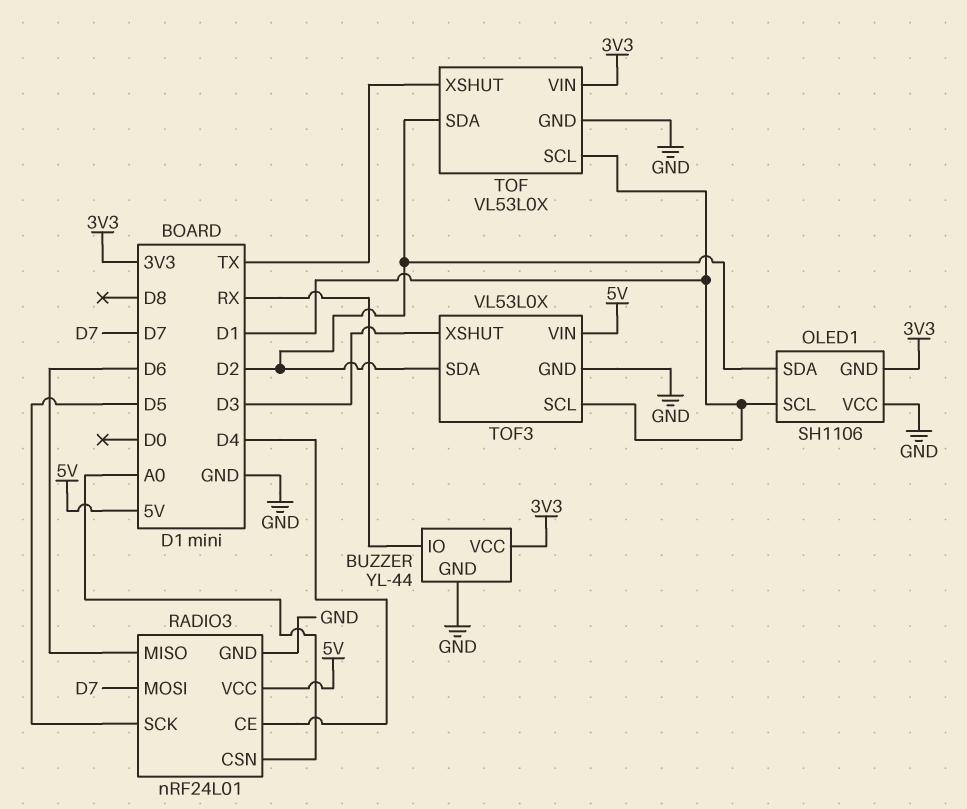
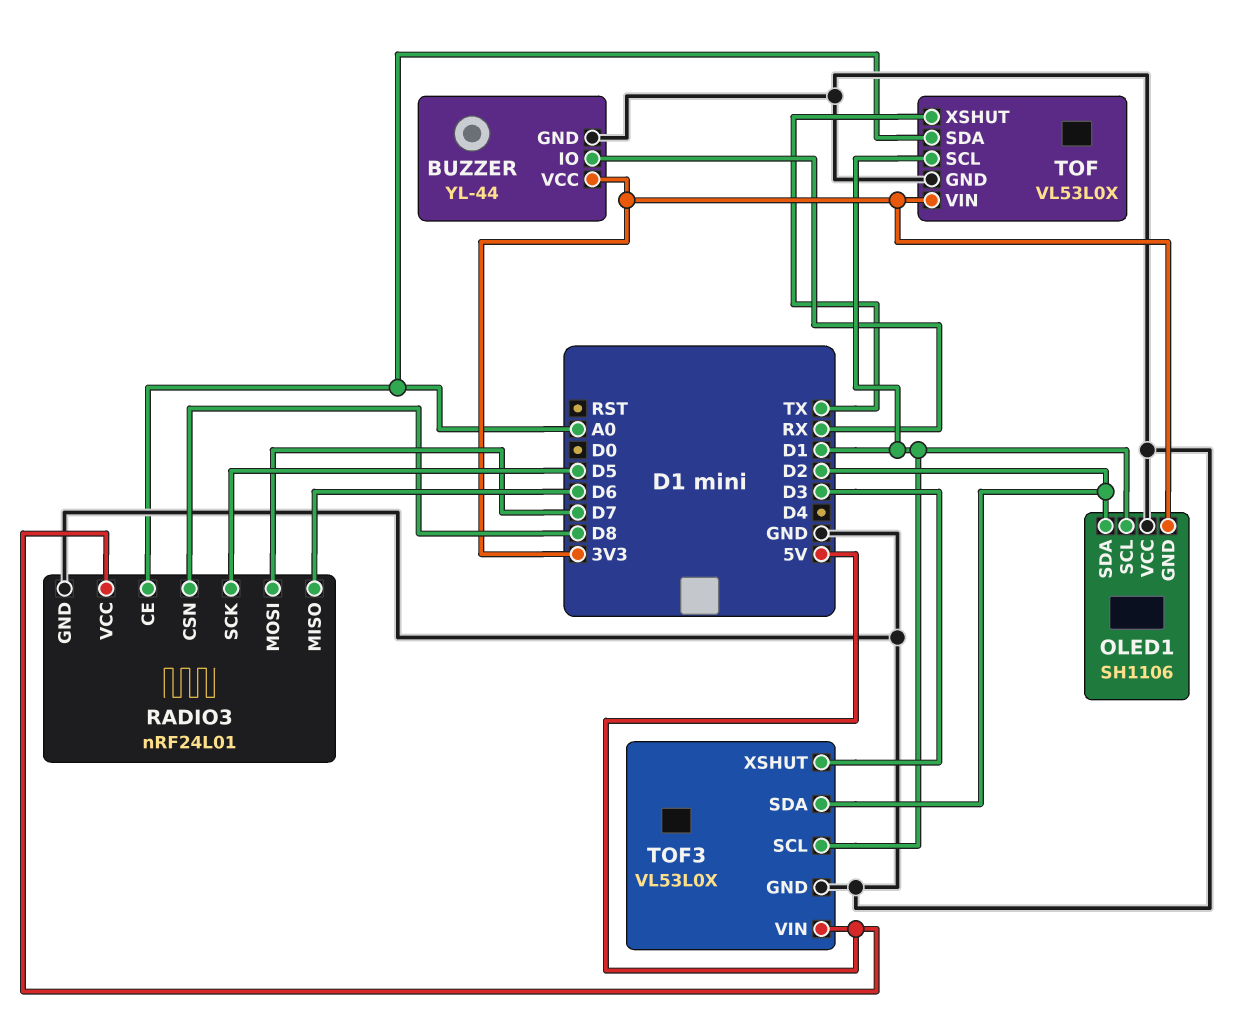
RADIO3 pin CE: D4 -> A0
RADIO3 pin CSN: A0 -> D8
TOF pin SDA: D2 -> A0

